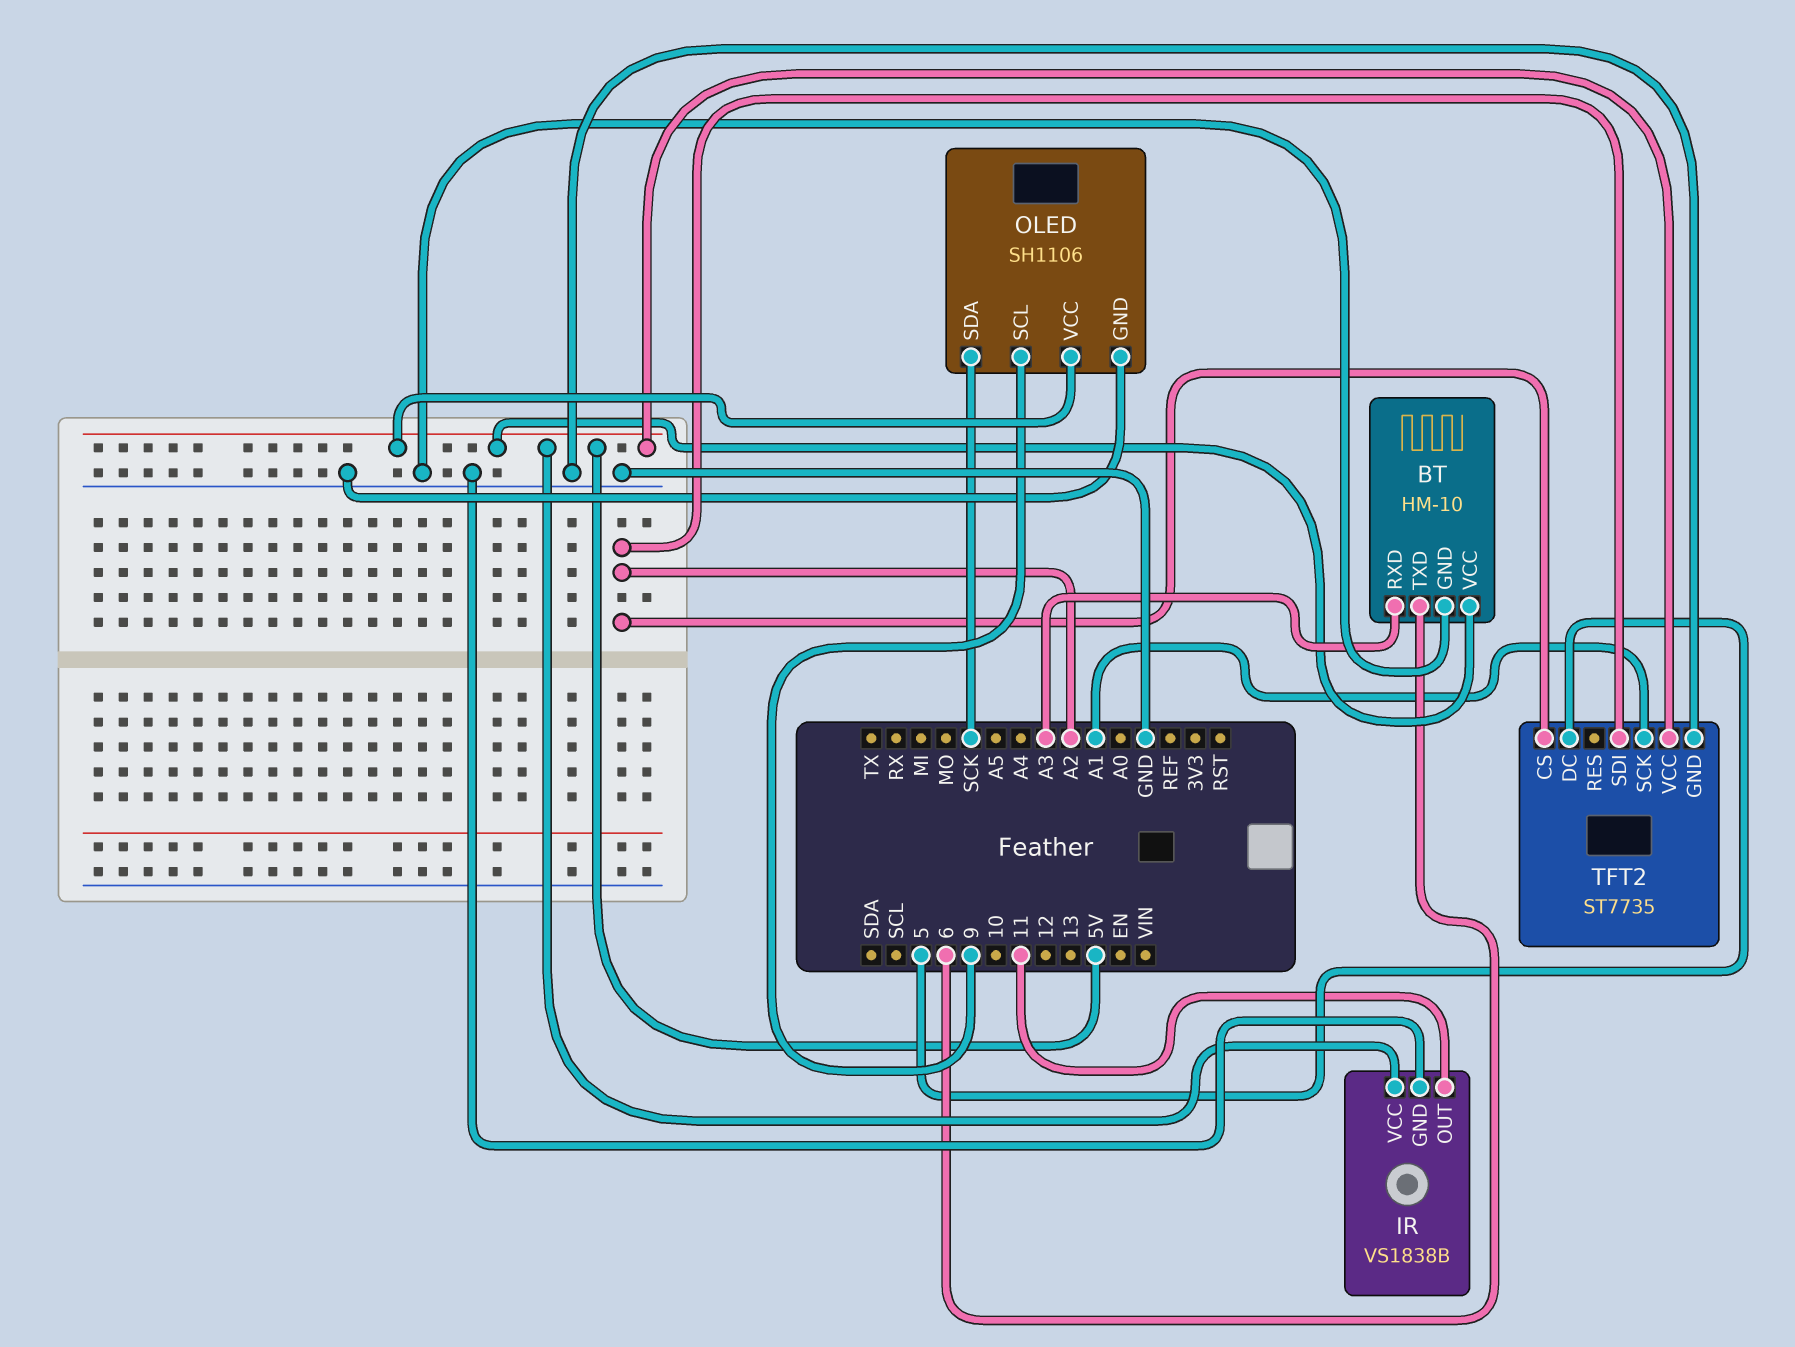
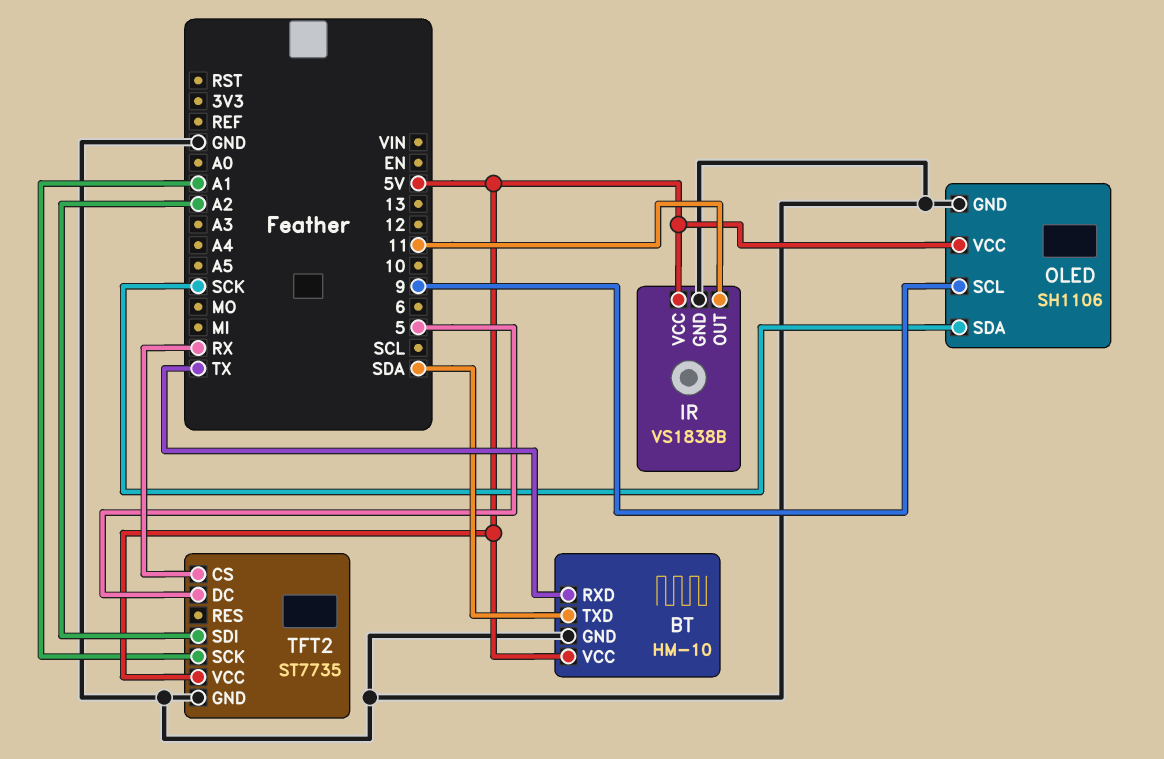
BT pin RXD: A3 -> TX
BT pin TXD: 6 -> SDA
TFT2 pin CS: A2 -> RX

